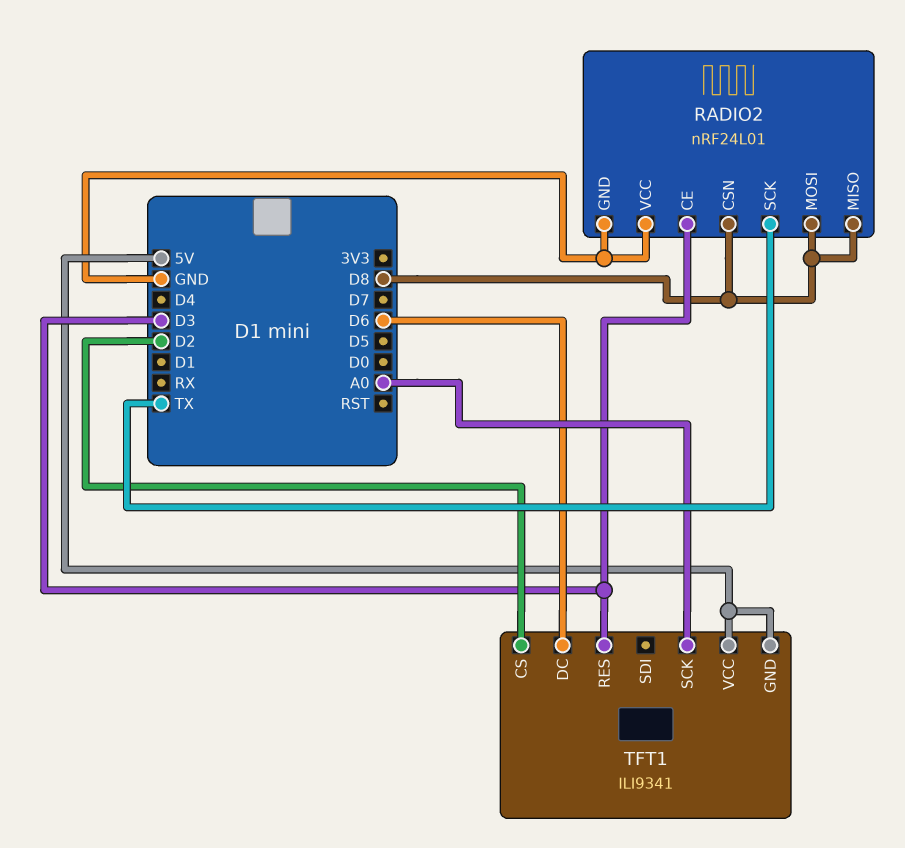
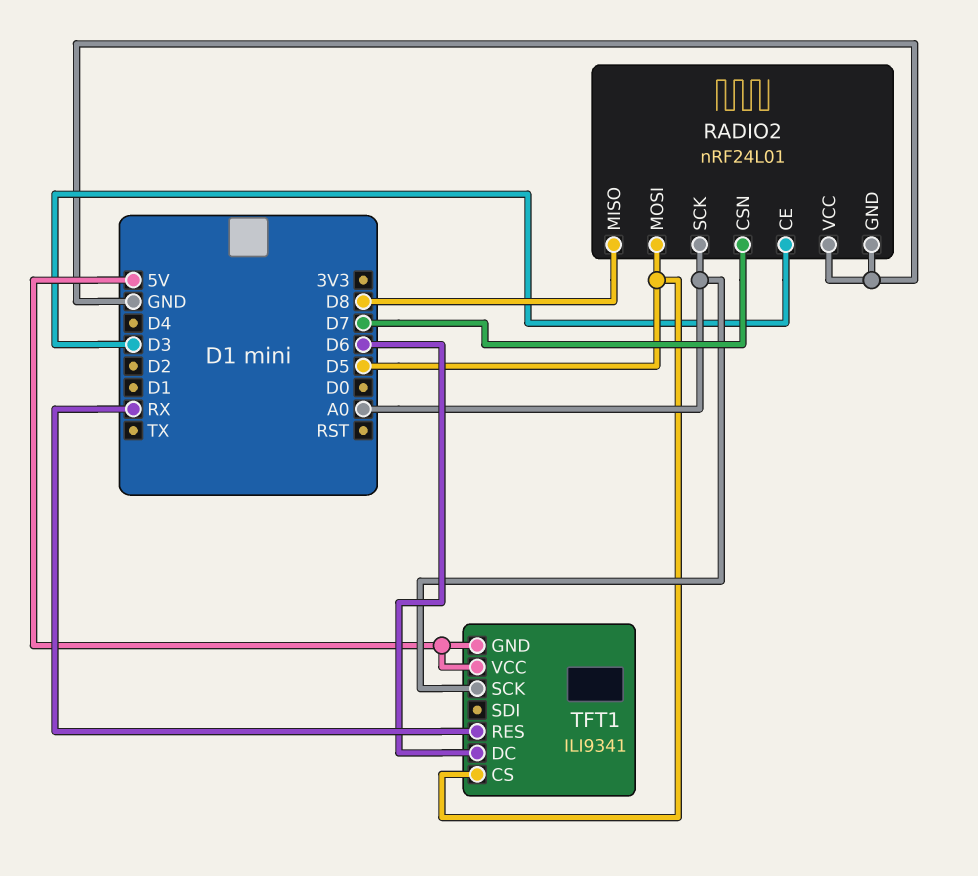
RADIO2 pin CSN: D8 -> D7
RADIO2 pin MOSI: D8 -> D5
RADIO2 pin SCK: TX -> A0
TFT1 pin CS: D2 -> D5
TFT1 pin RES: D3 -> RX

